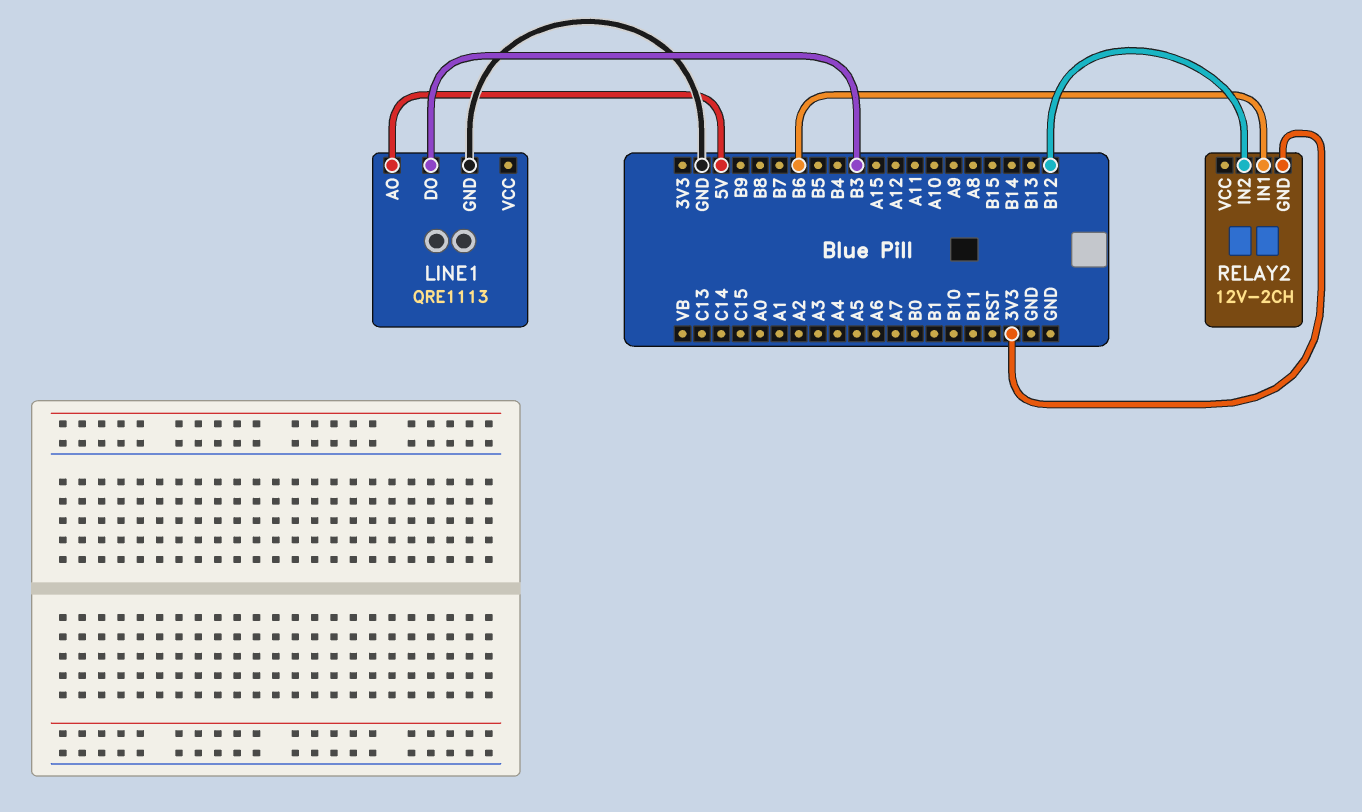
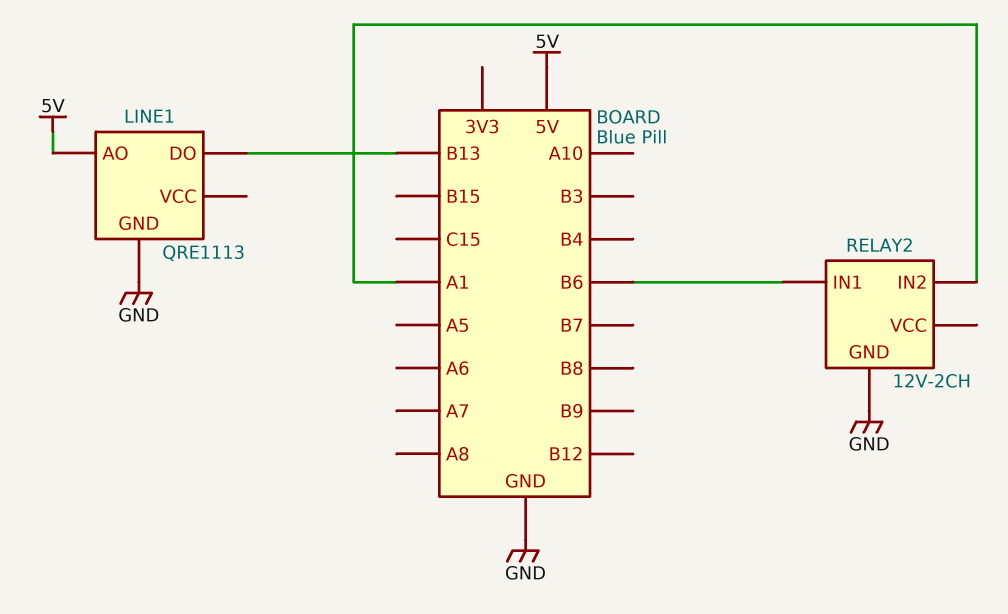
LINE1 pin DO: B3 -> B13
RELAY2 pin GND: 3V3 -> GND
RELAY2 pin IN2: B12 -> A1

